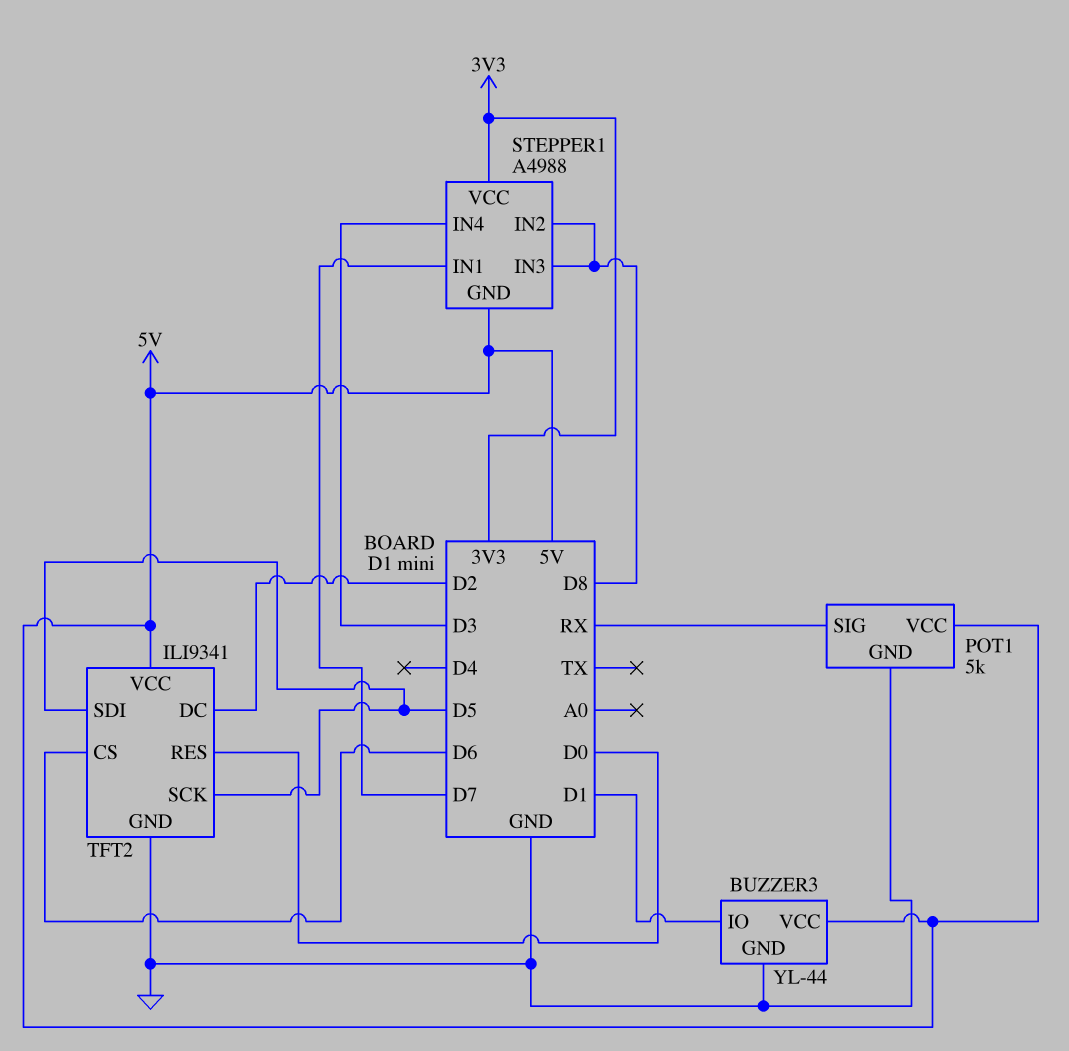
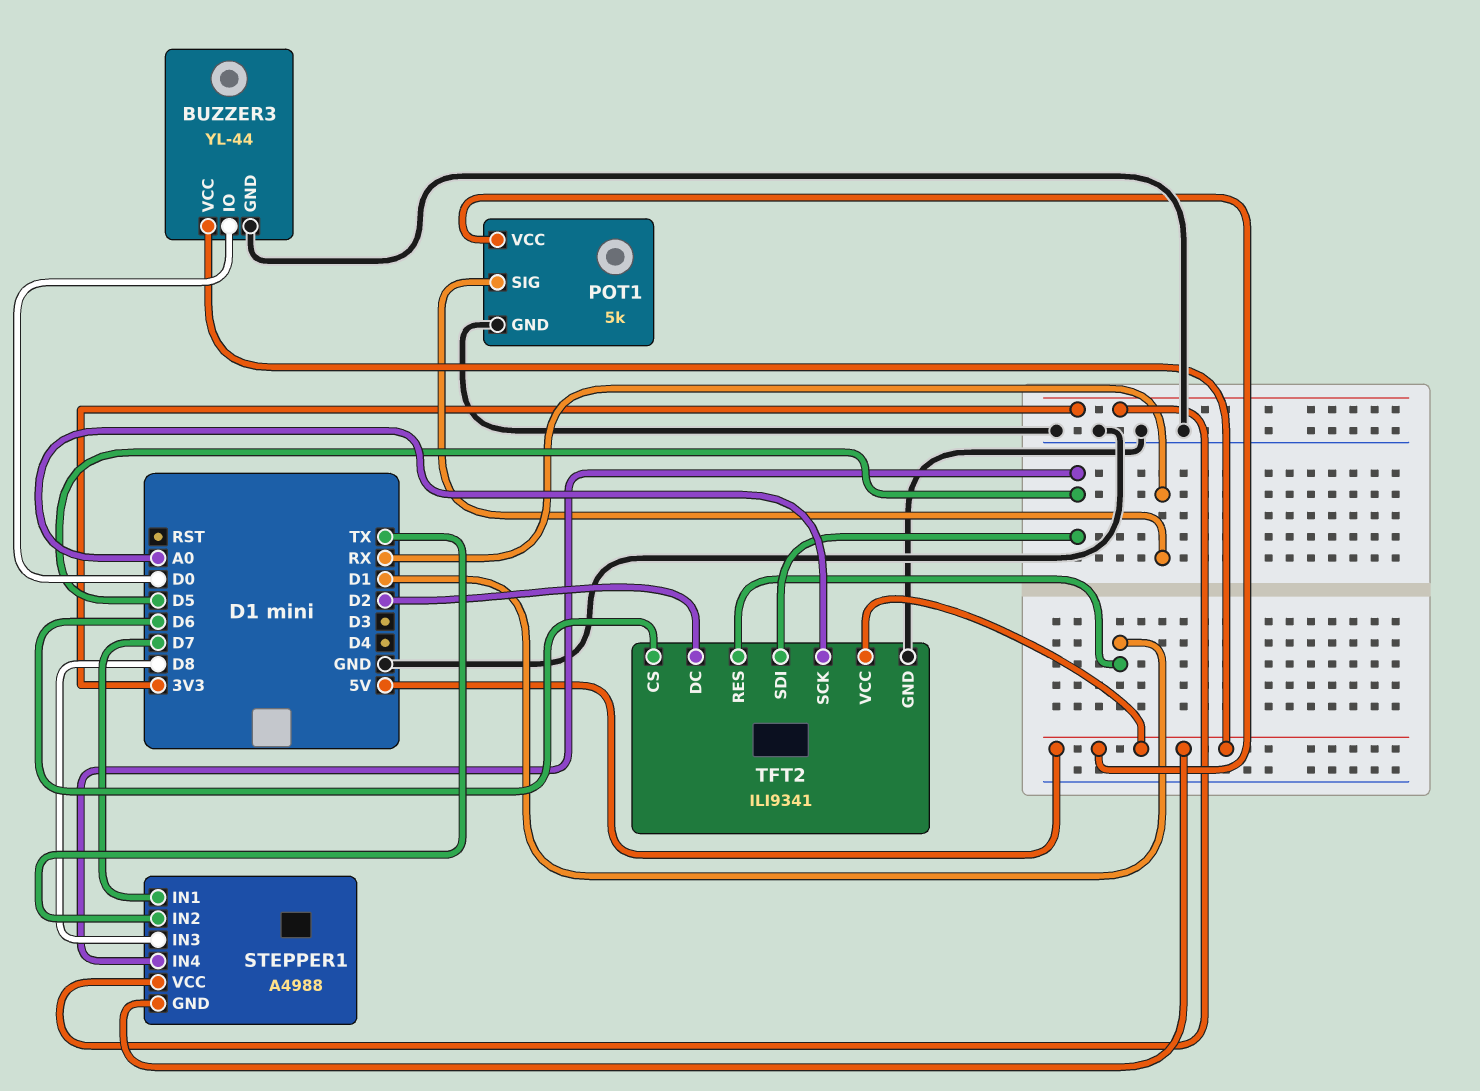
BUZZER3 pin IO: D1 -> D0
STEPPER1 pin IN2: D8 -> TX
STEPPER1 pin IN4: D3 -> D5
TFT2 pin RES: D0 -> D1
TFT2 pin SCK: D5 -> A0

